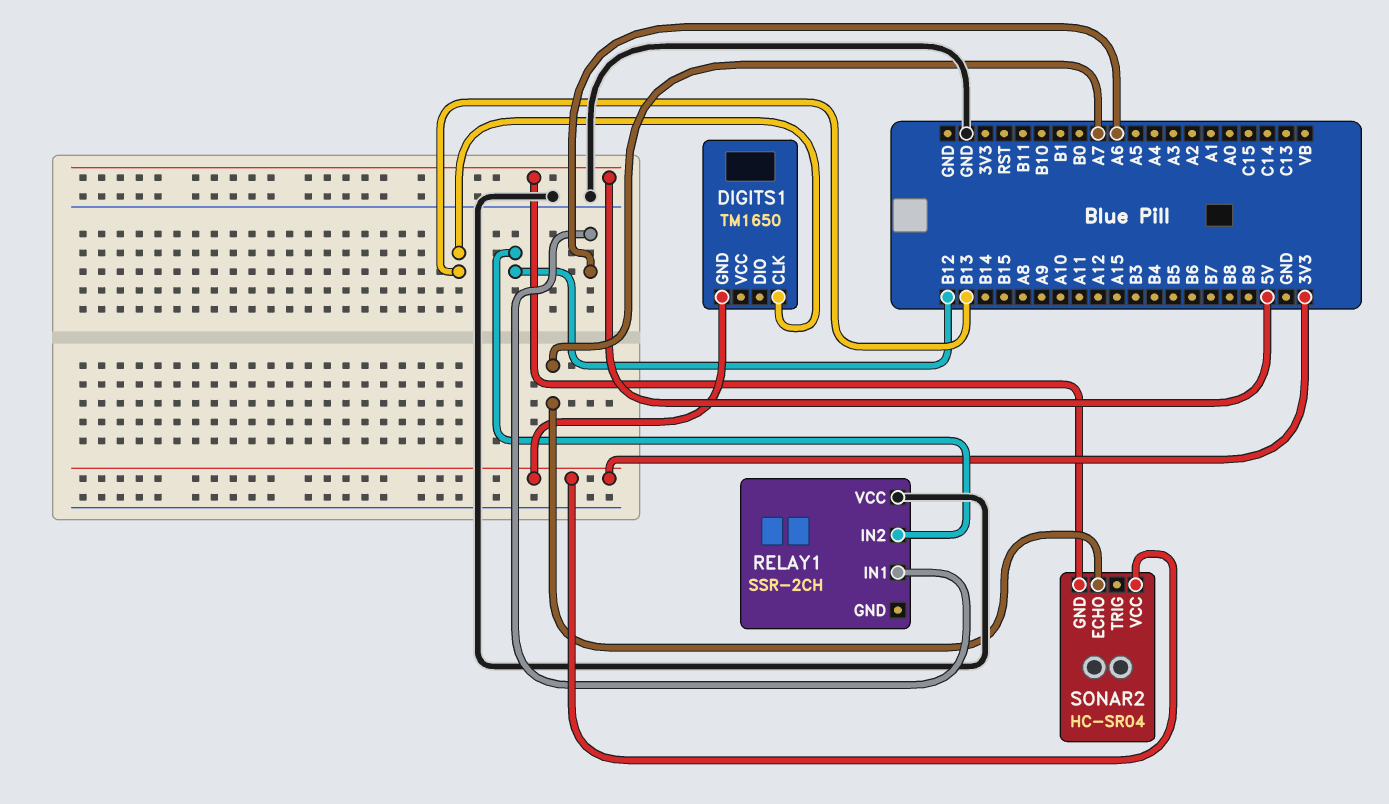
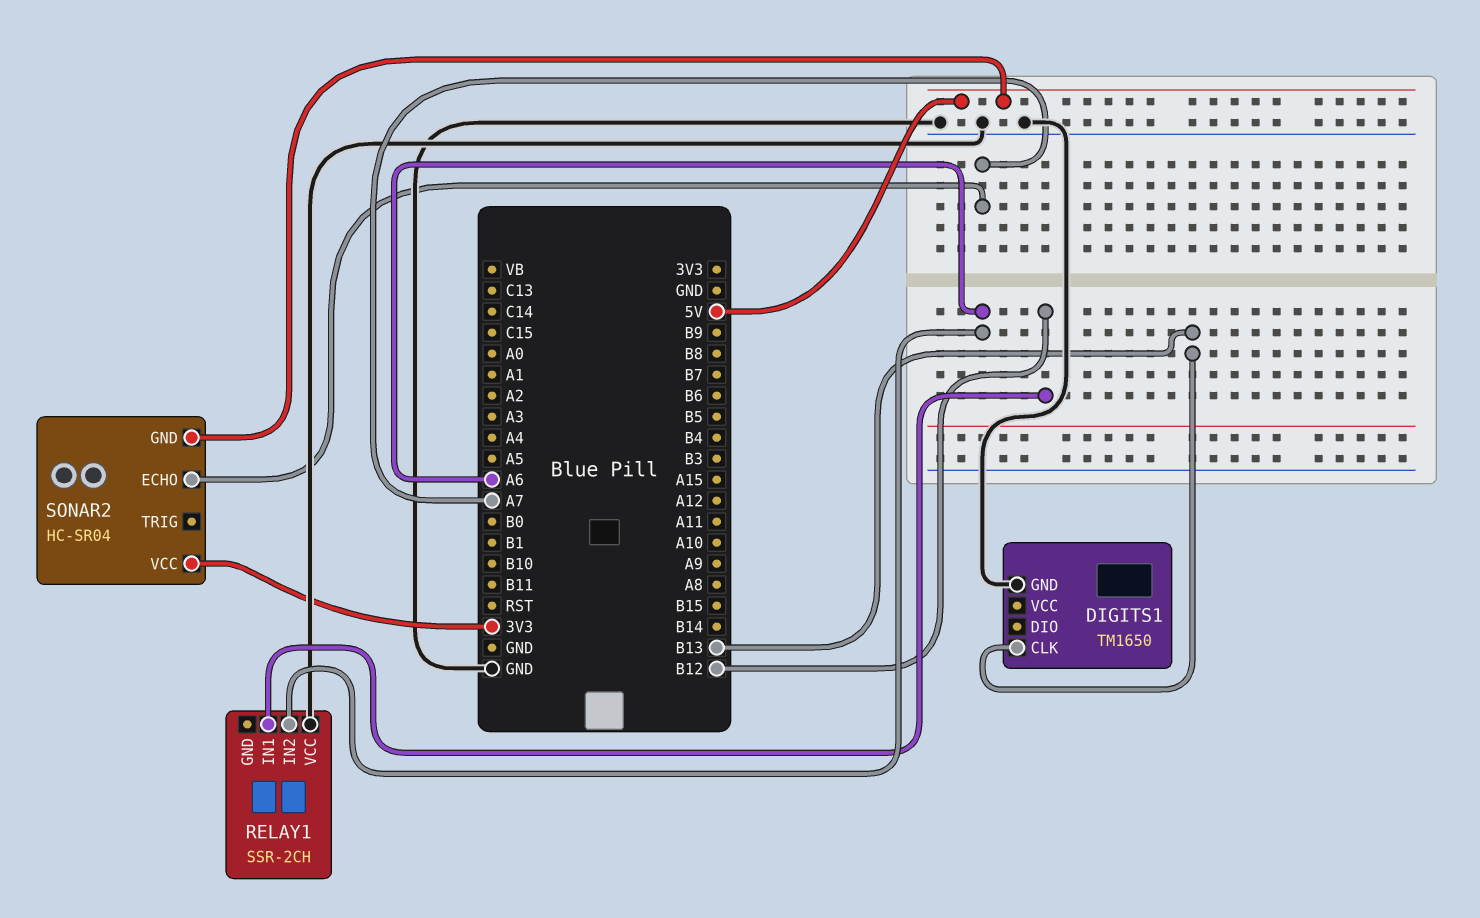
DIGITS1 pin GND: 3V3 -> GND
RELAY1 pin IN1: A6 -> B12
RELAY1 pin IN2: B12 -> A6

